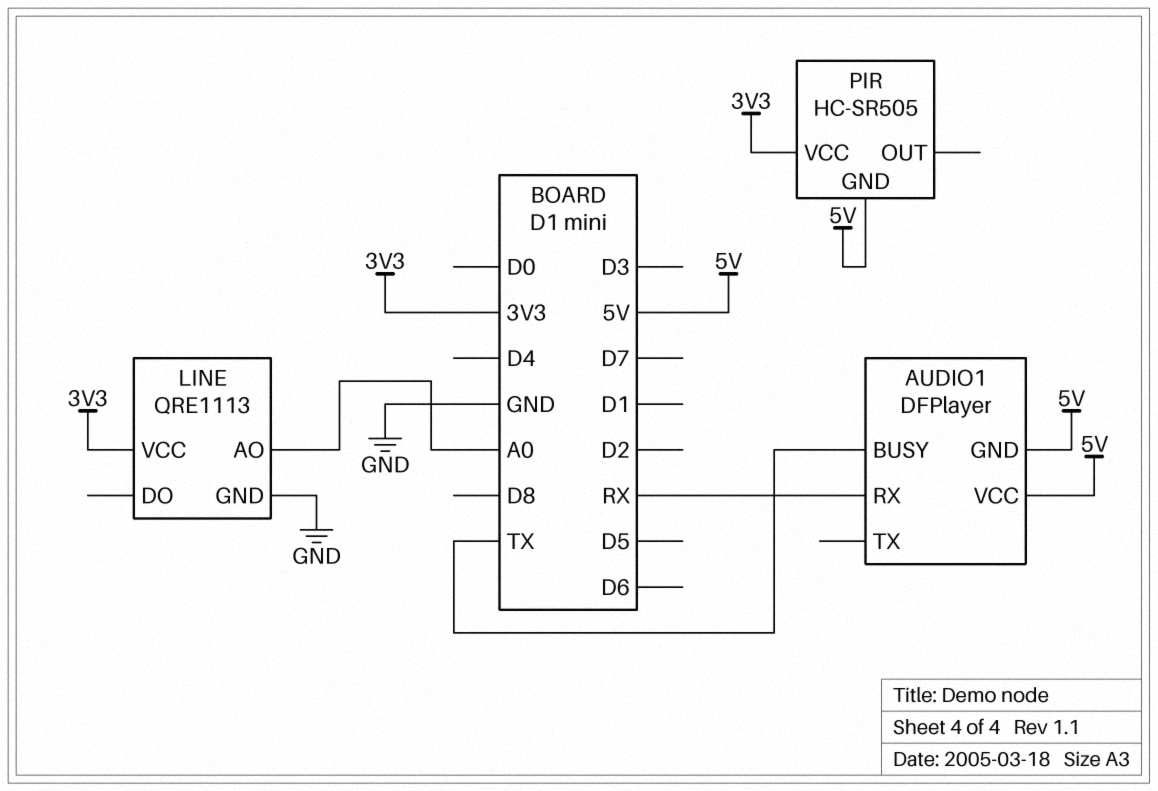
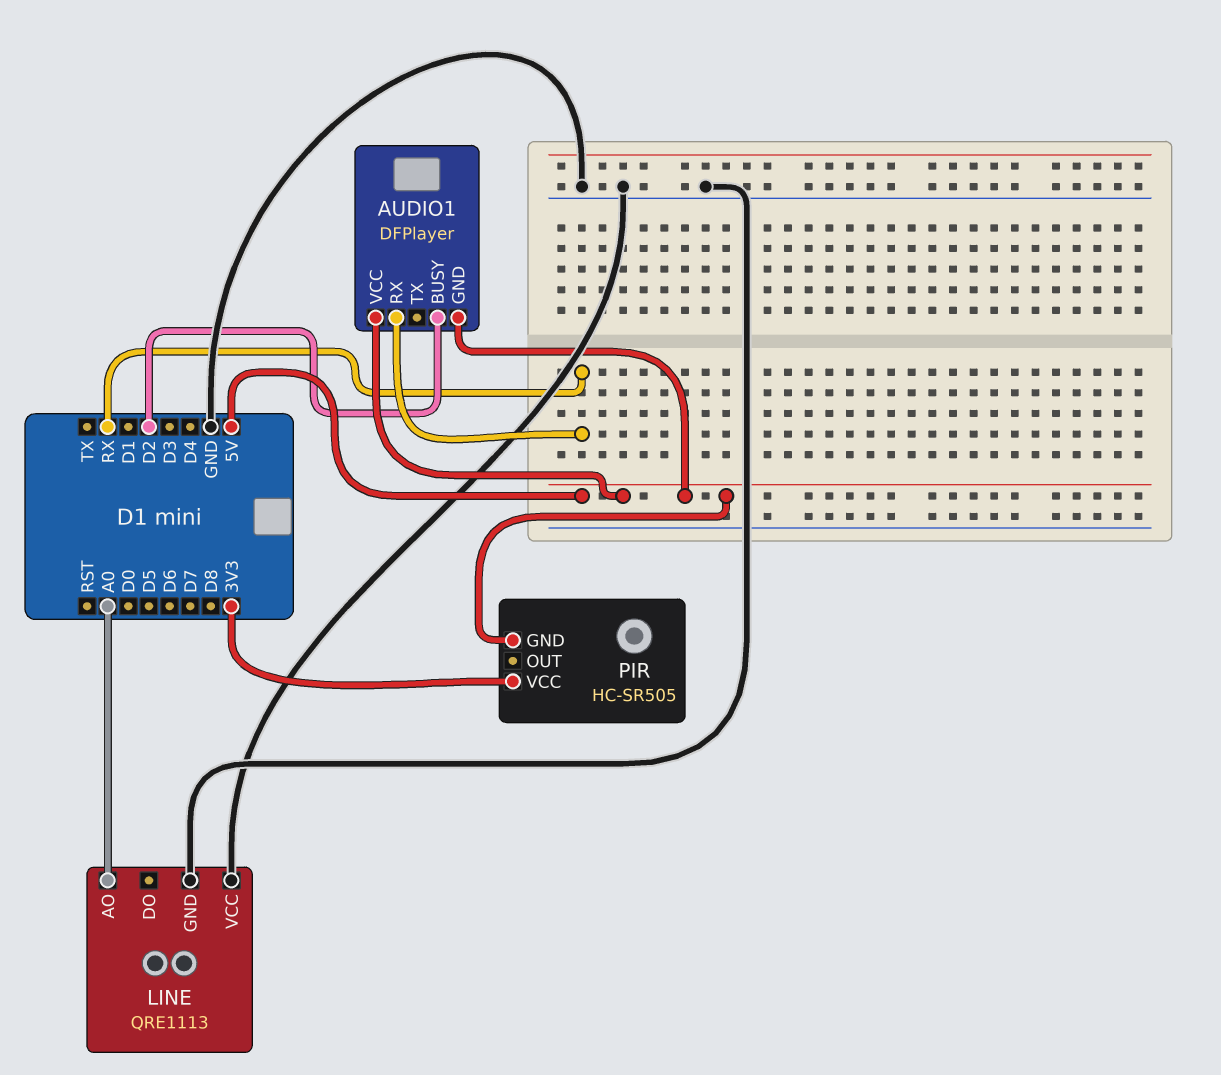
AUDIO1 pin BUSY: TX -> D2
LINE pin VCC: 3V3 -> GND

